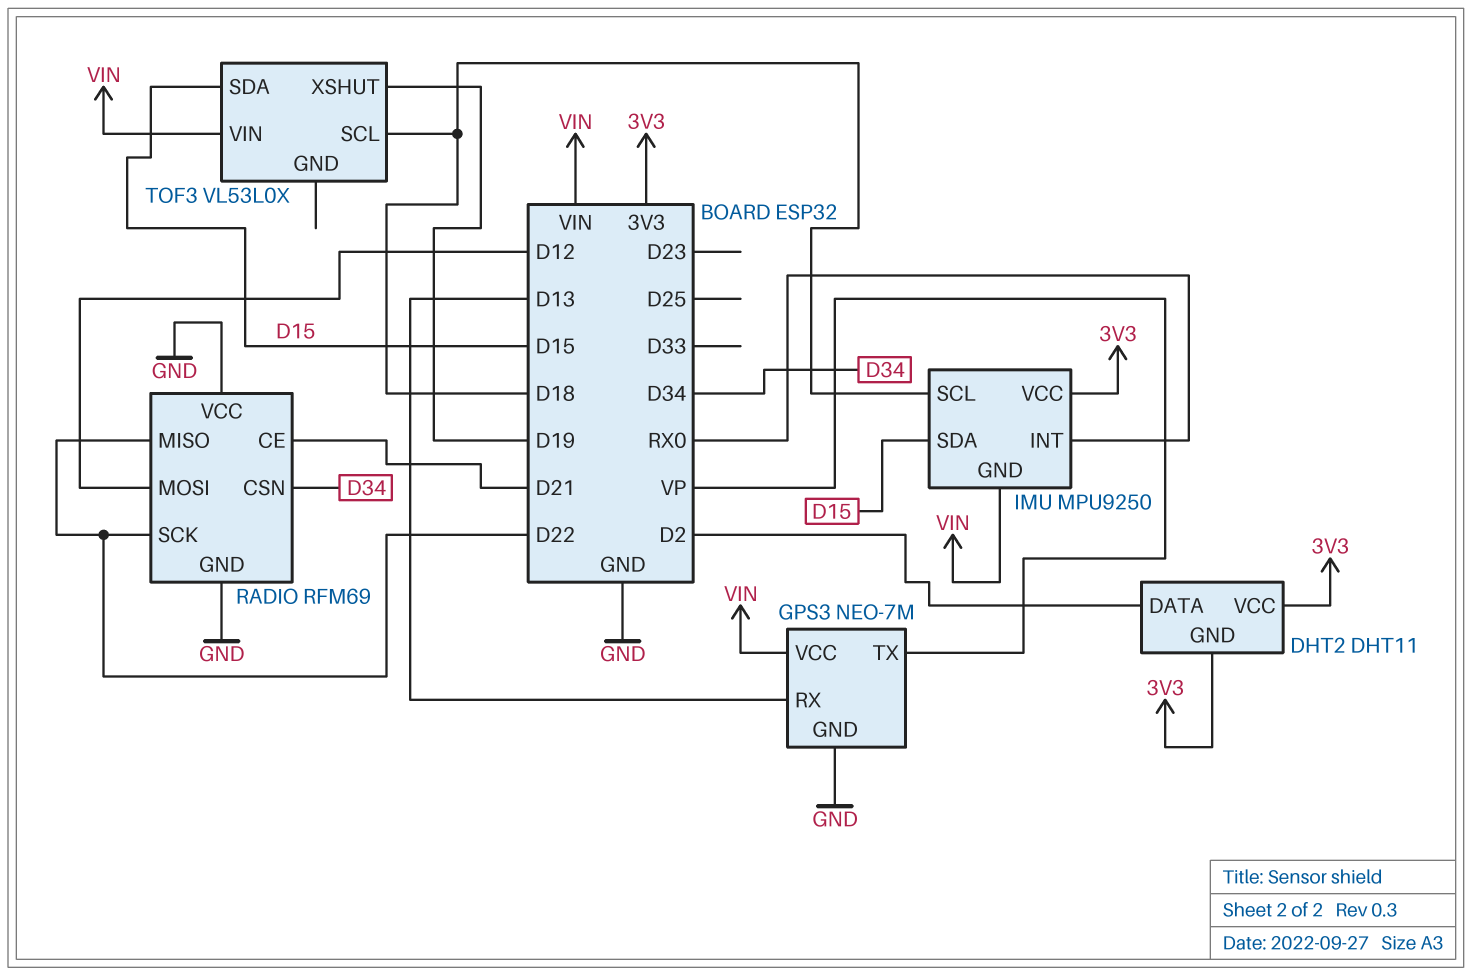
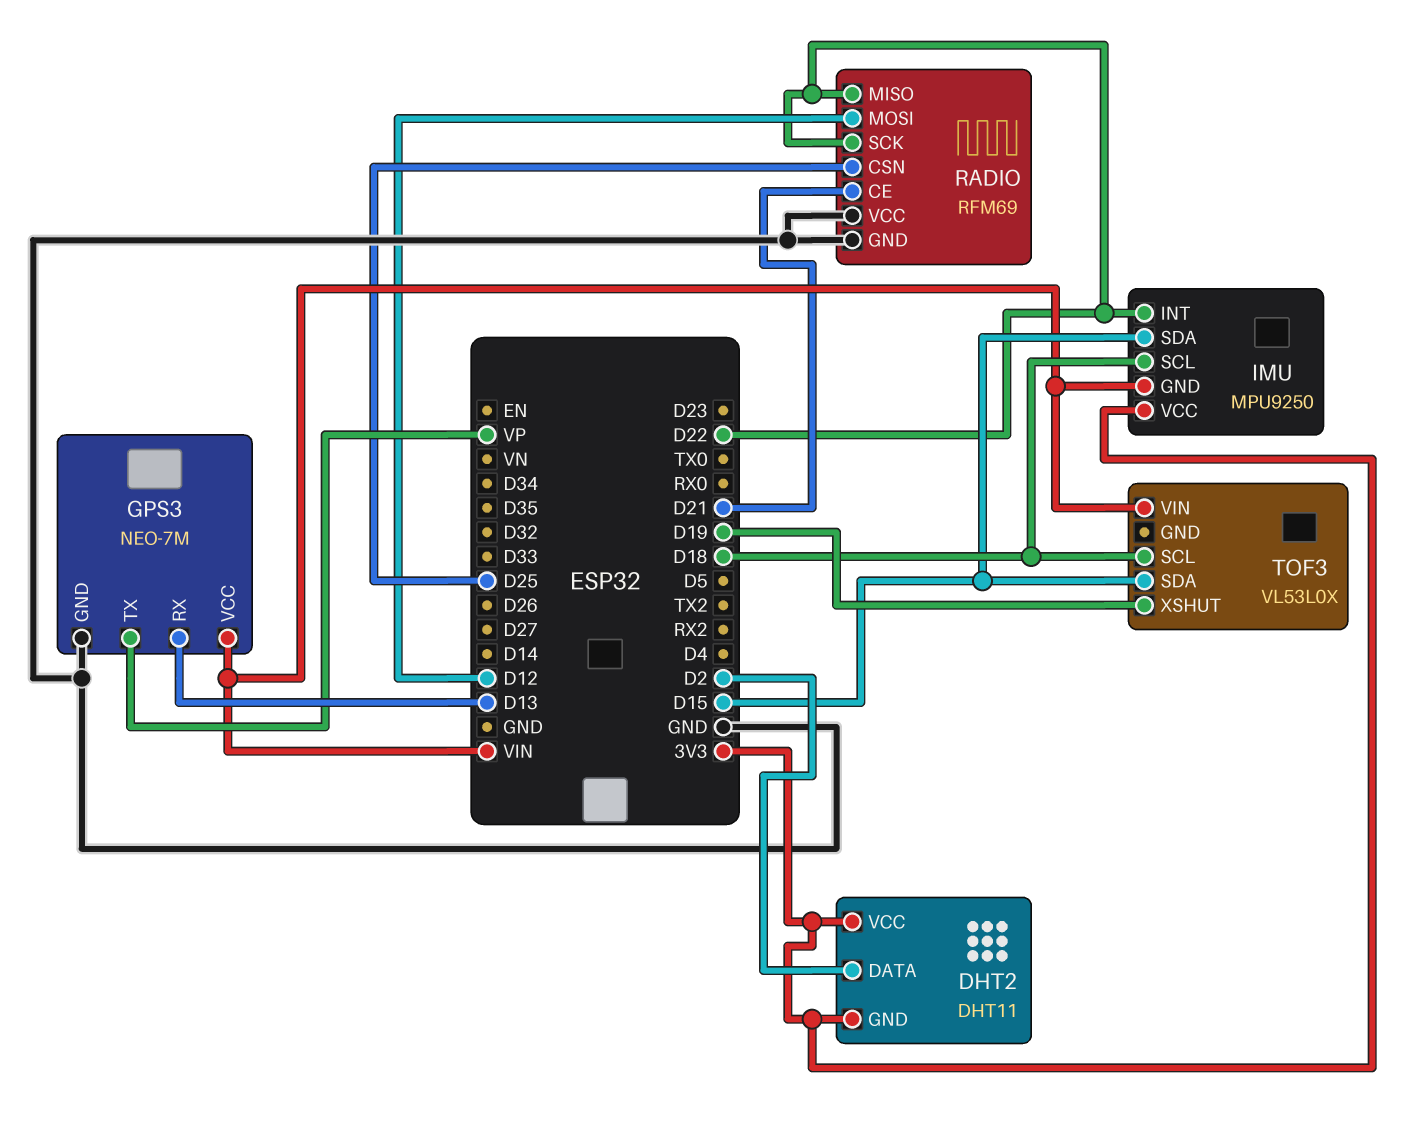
IMU pin INT: RX0 -> D22
RADIO pin CSN: D34 -> D25

